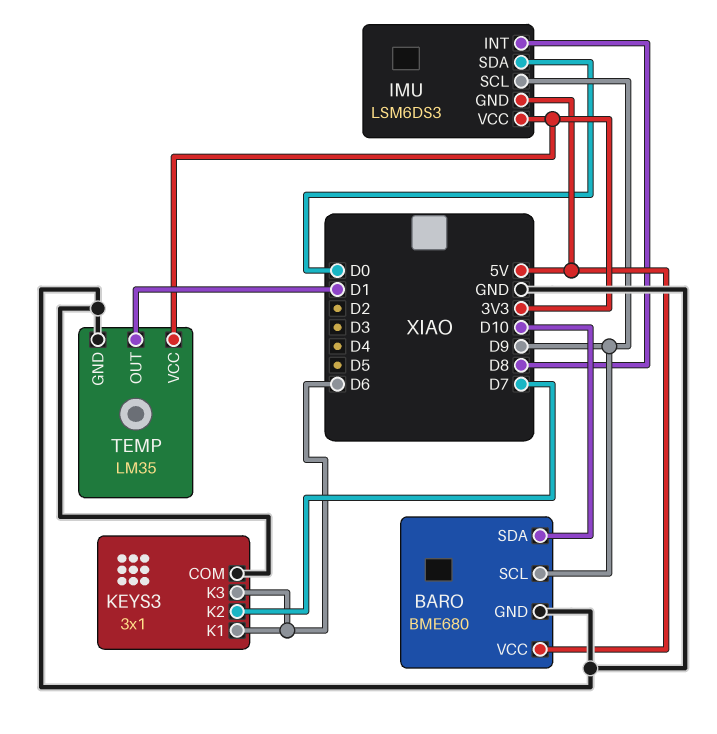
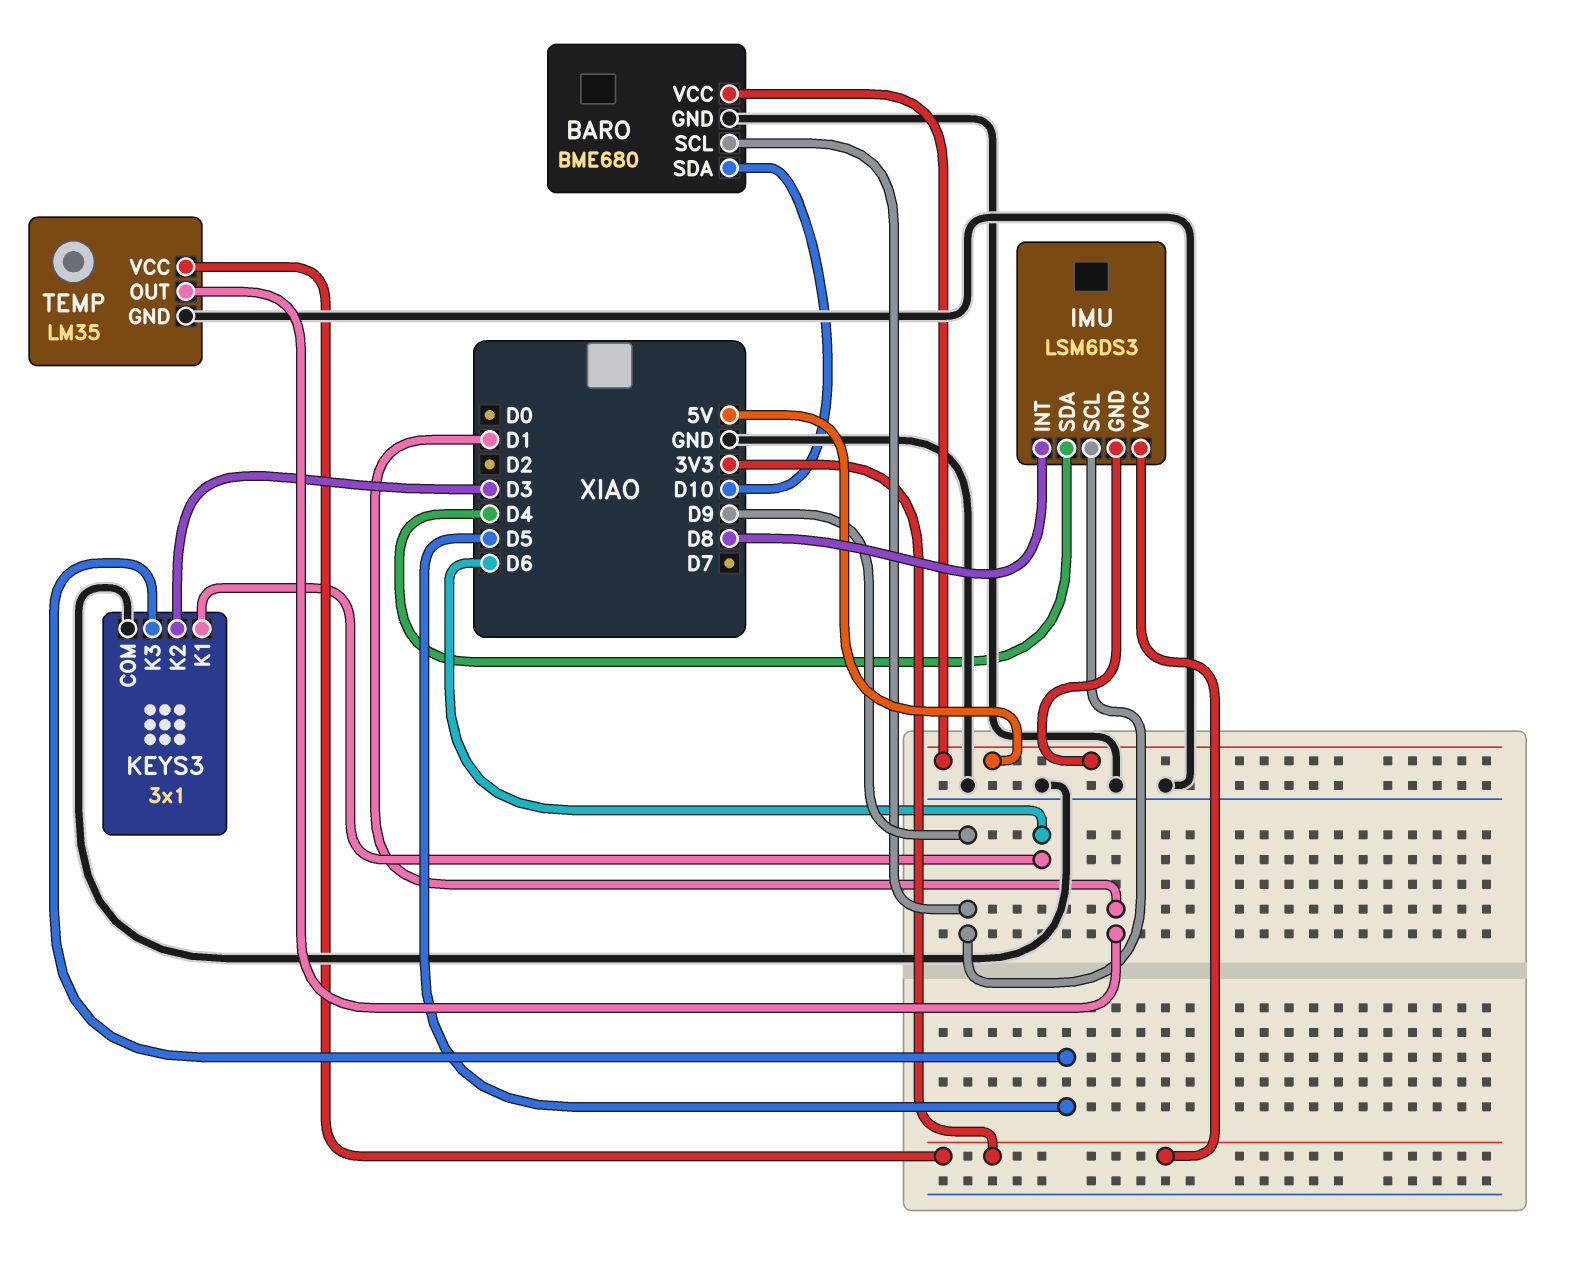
IMU pin SDA: D0 -> D4
KEYS3 pin K2: D7 -> D3
KEYS3 pin K3: D6 -> D5

